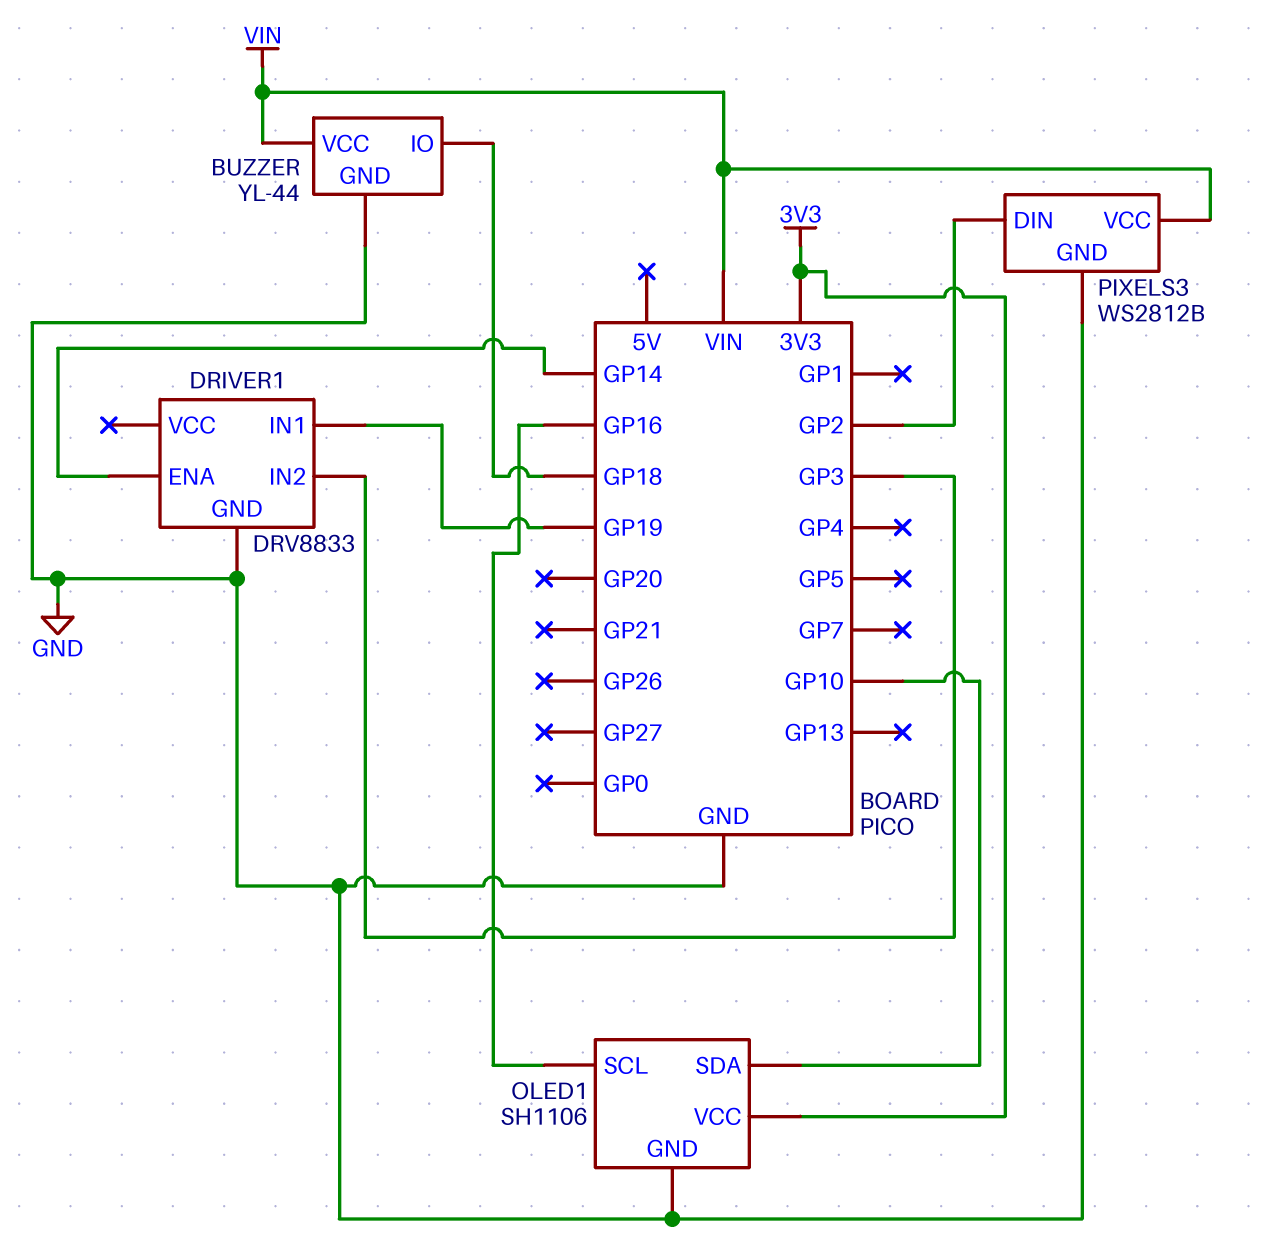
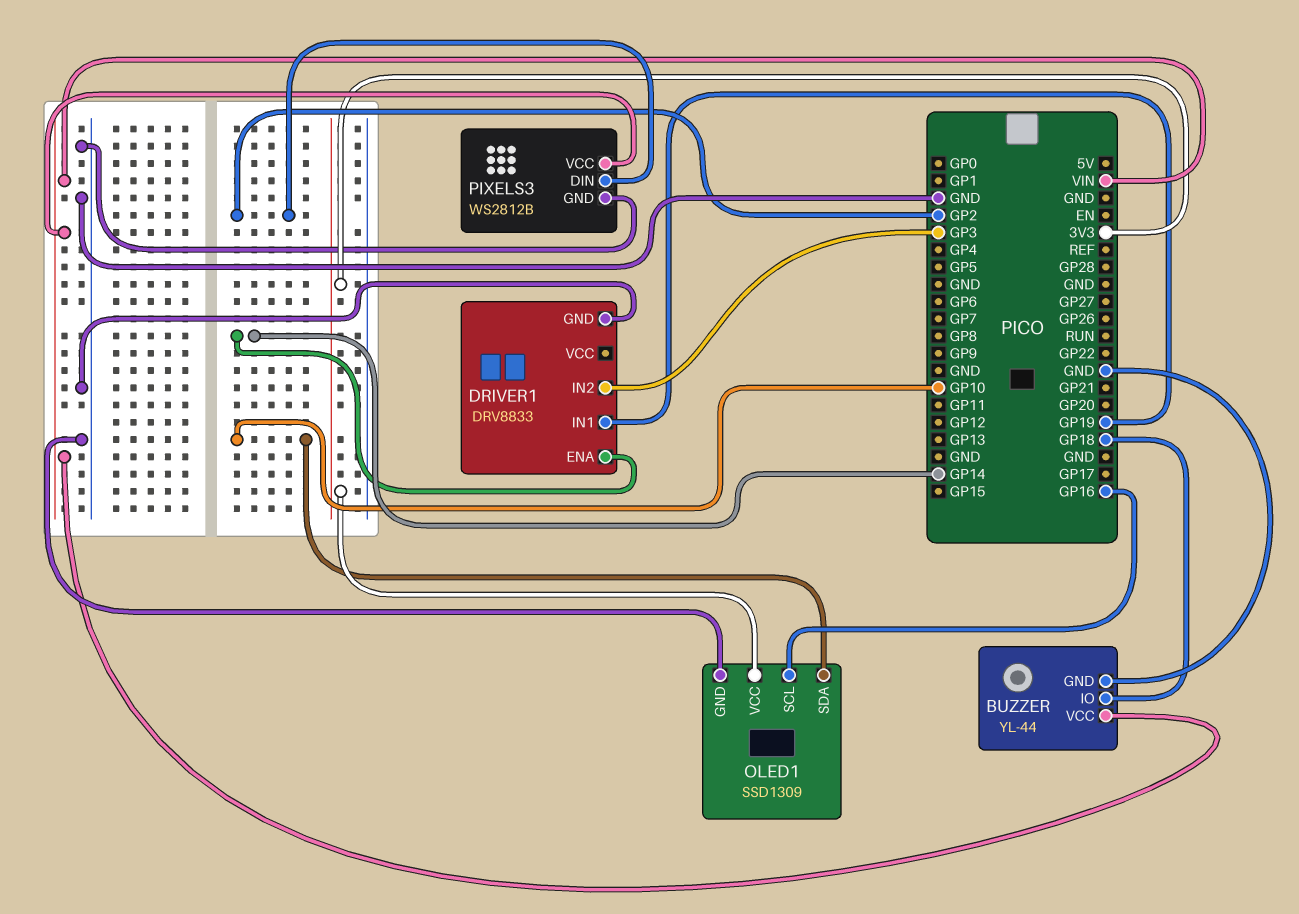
OLED1: SH1106 -> SSD1309

